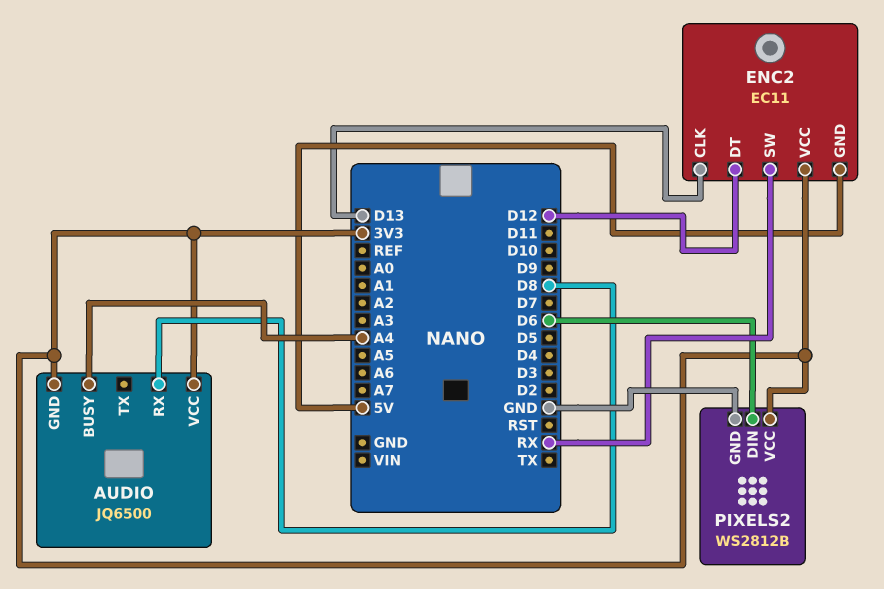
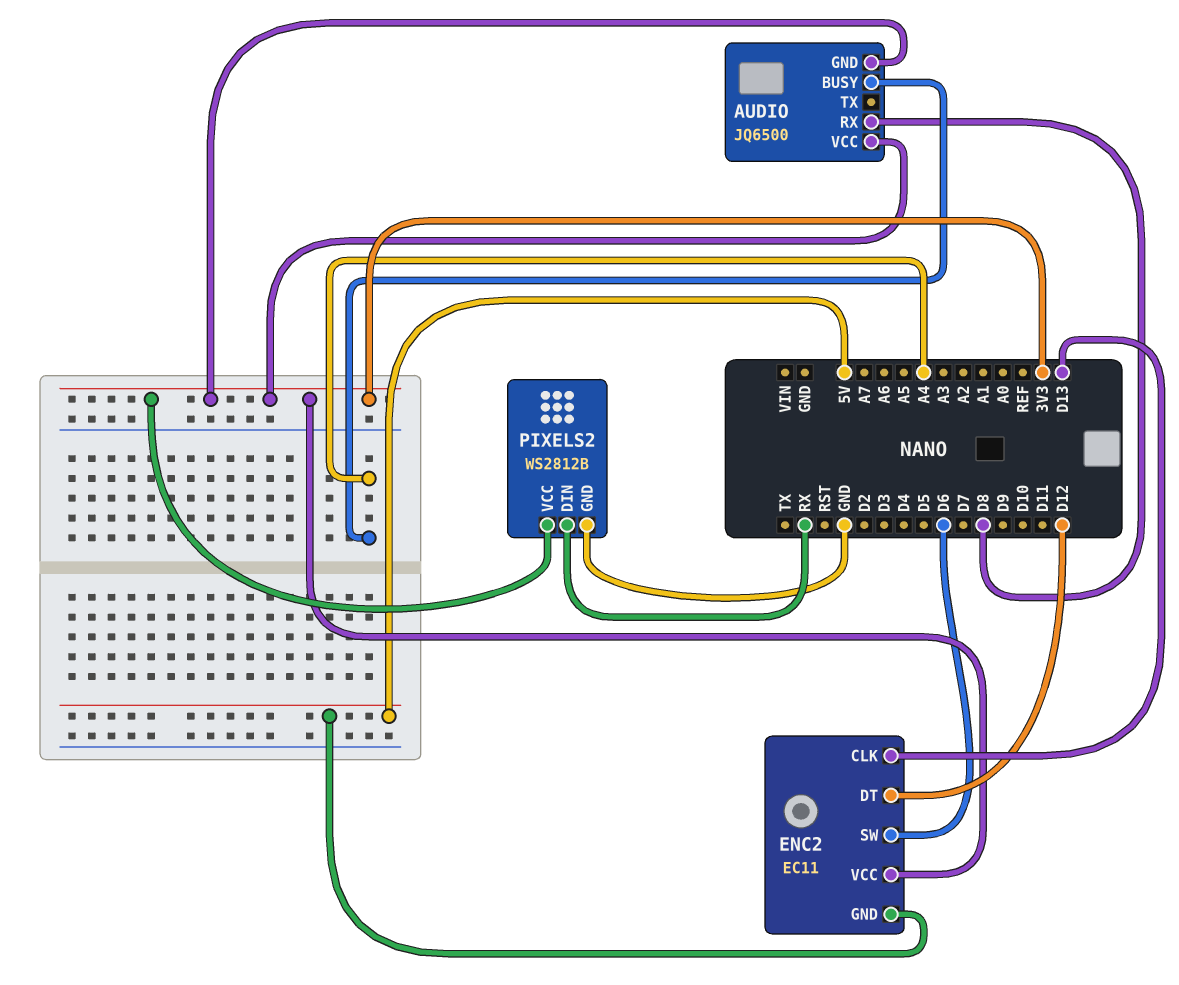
ENC2 pin SW: RX -> D6
PIXELS2 pin DIN: D6 -> RX

